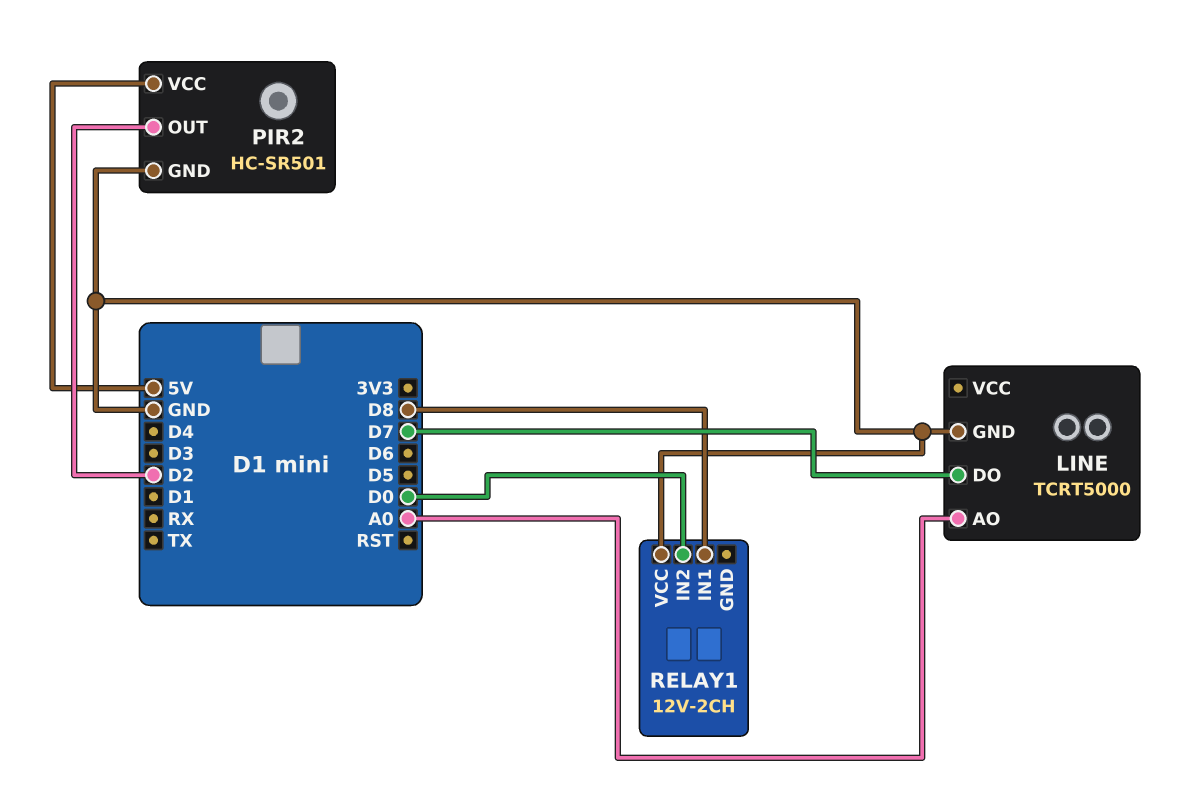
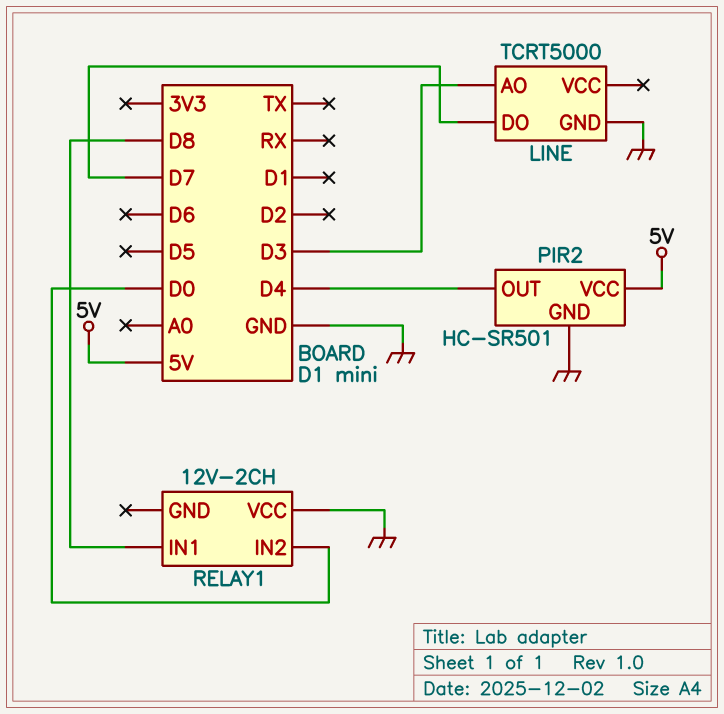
LINE pin AO: A0 -> D3
PIR2 pin OUT: D2 -> D4

